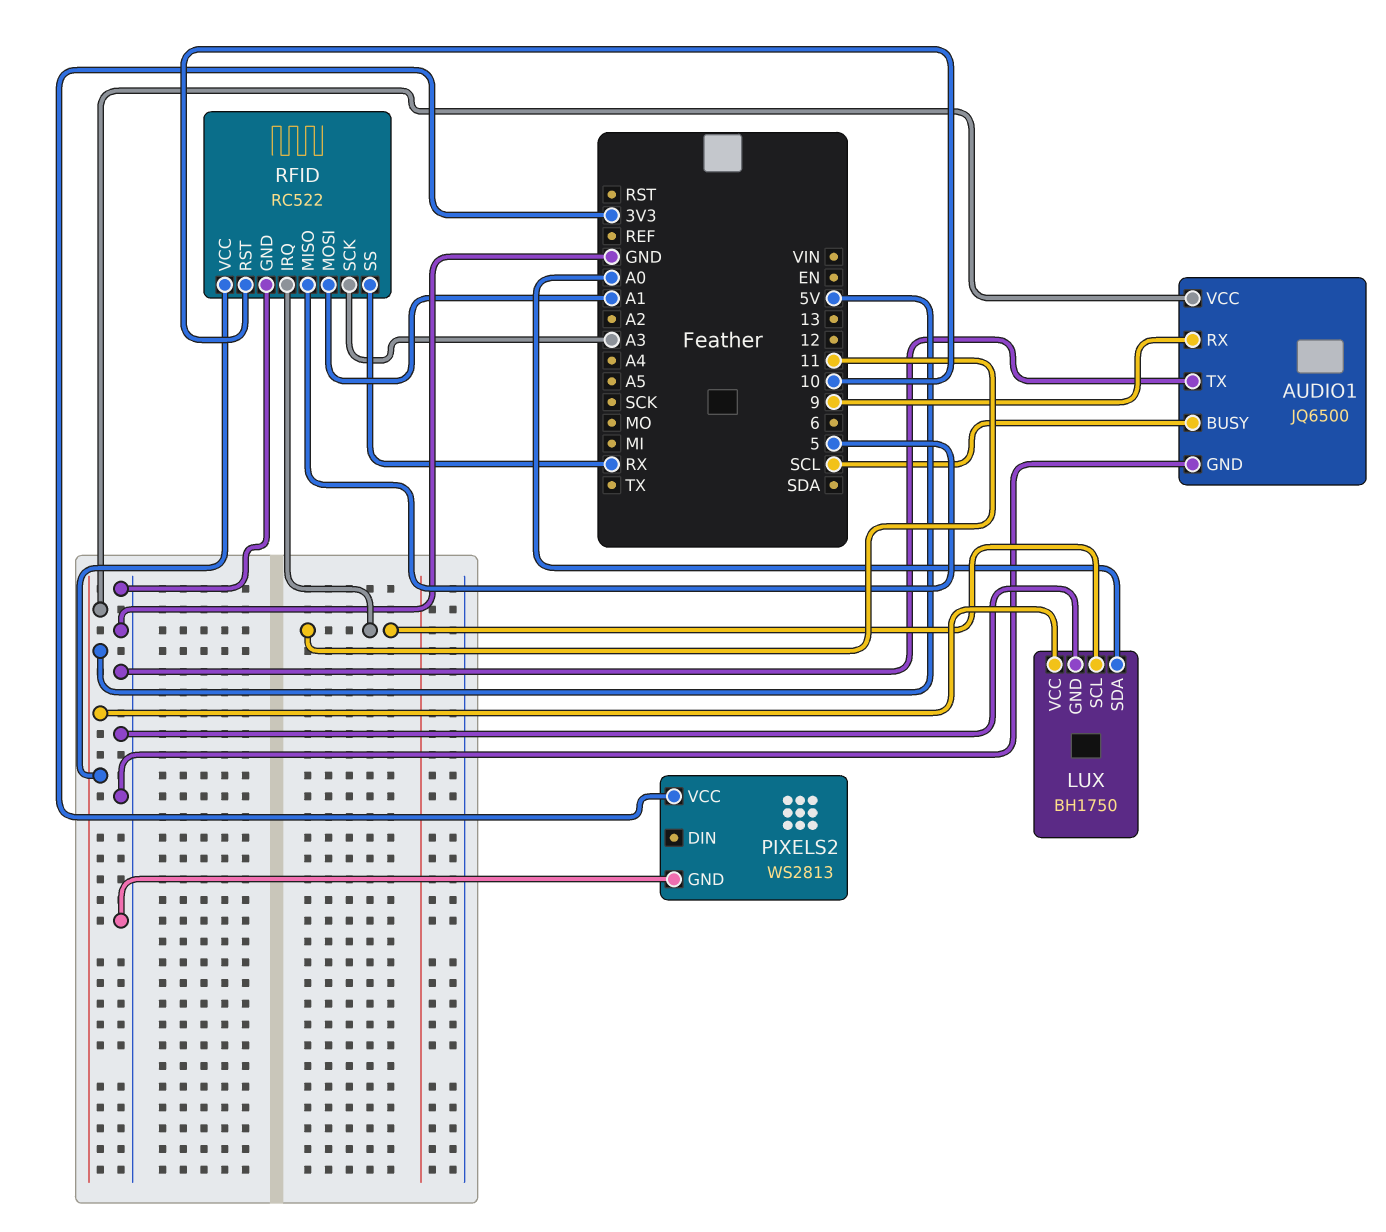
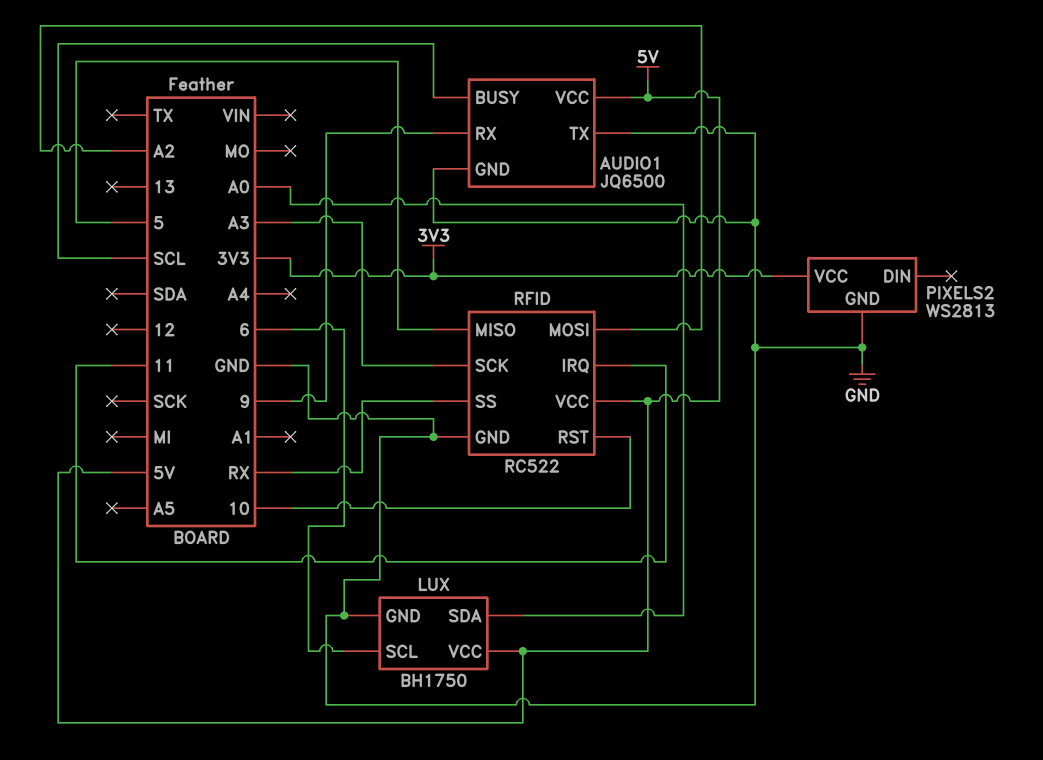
LUX pin SCL: 11 -> 6
RFID pin MOSI: A1 -> A2

